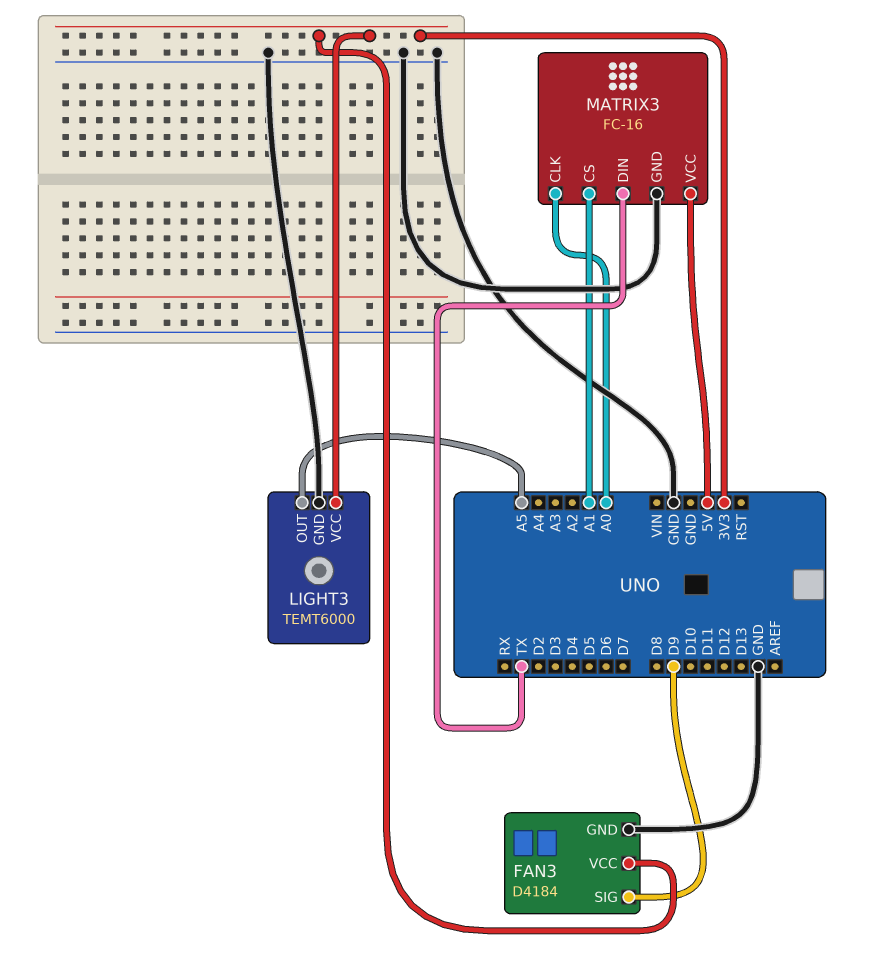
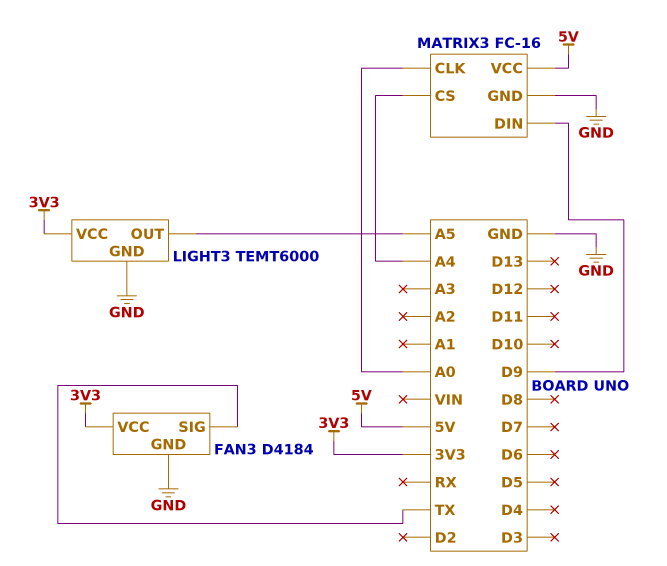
FAN3 pin SIG: D9 -> TX
MATRIX3 pin CS: A1 -> A4
MATRIX3 pin DIN: TX -> D9

